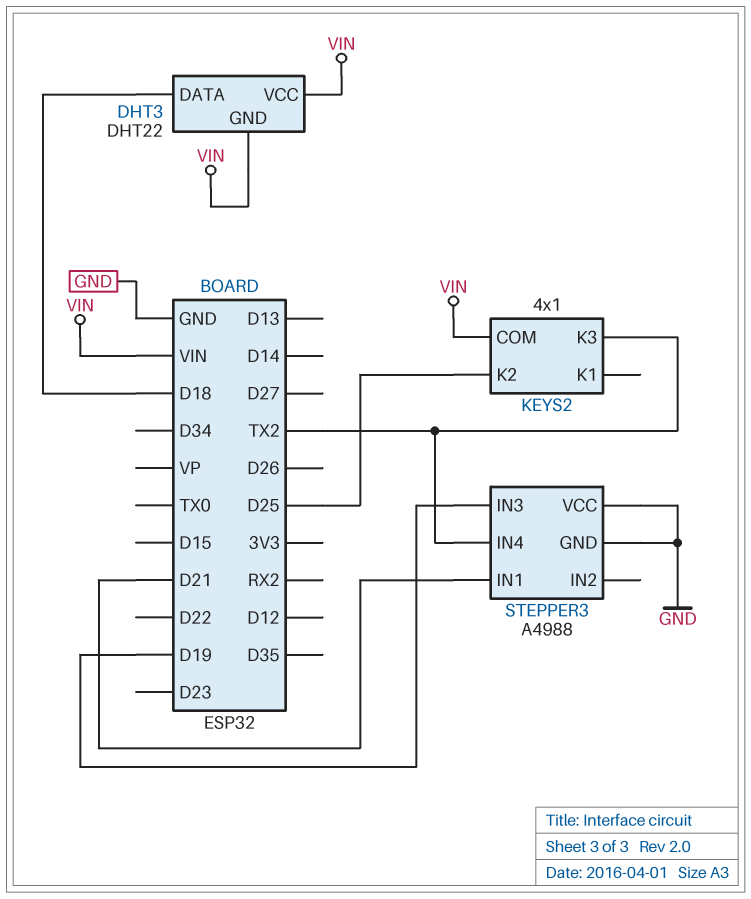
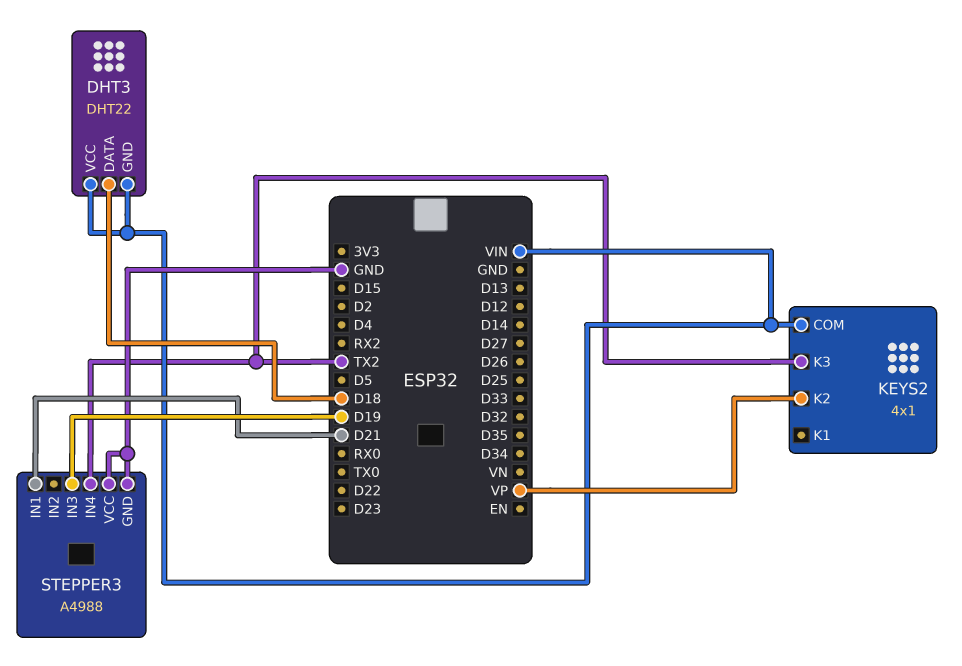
KEYS2 pin K2: D25 -> VP

